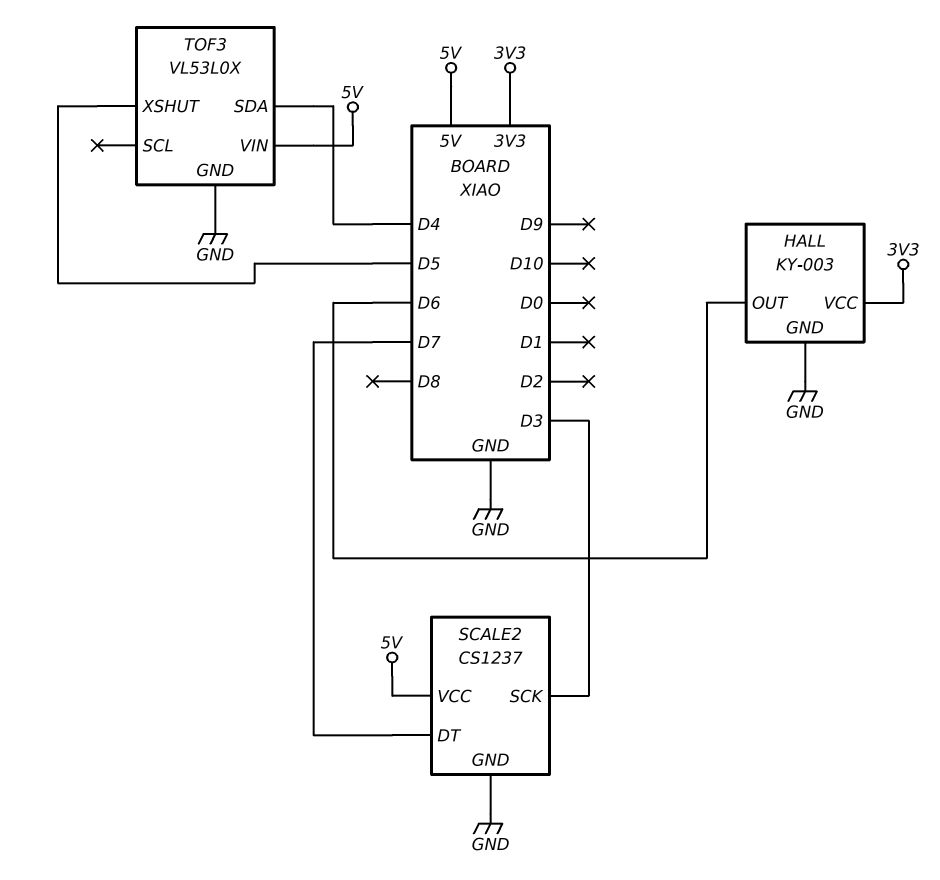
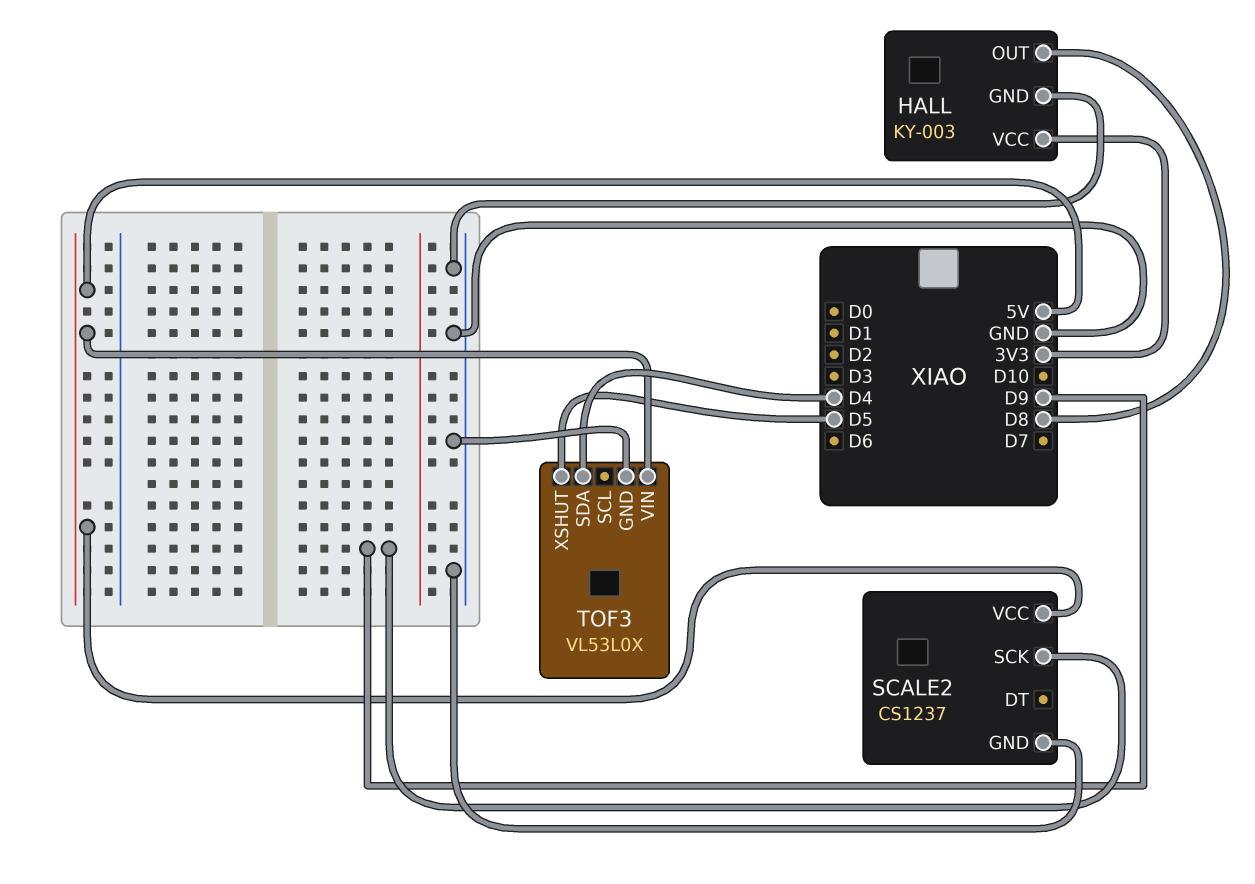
HALL pin OUT: D6 -> D8
SCALE2 pin DT: D7 -> none
SCALE2 pin SCK: D3 -> D9

